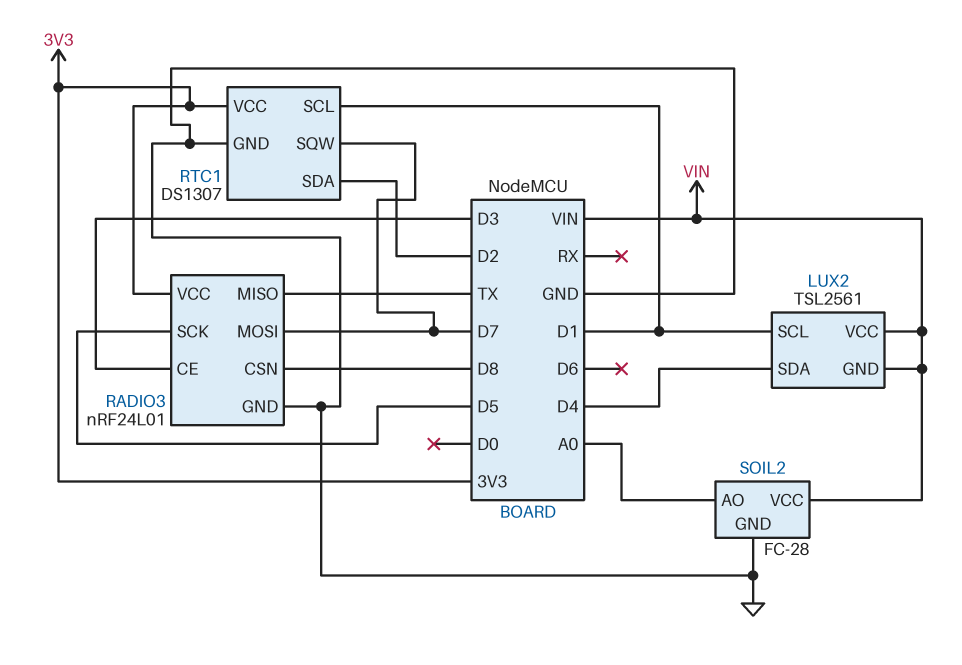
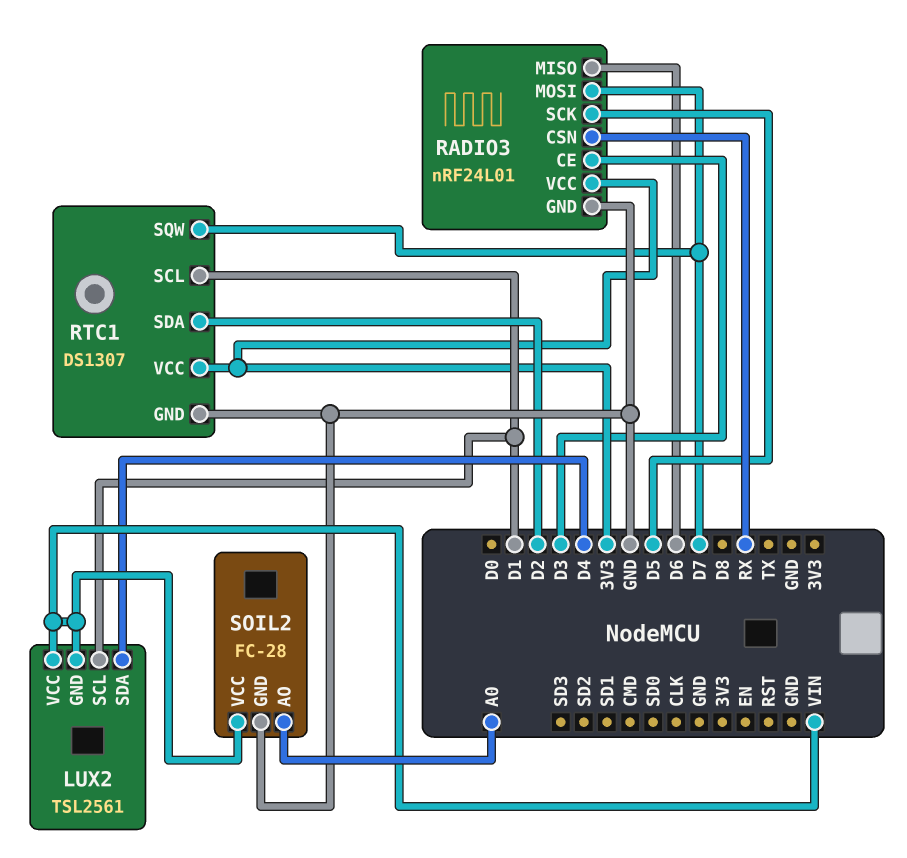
RADIO3 pin CSN: D8 -> RX
RADIO3 pin MISO: TX -> D6

